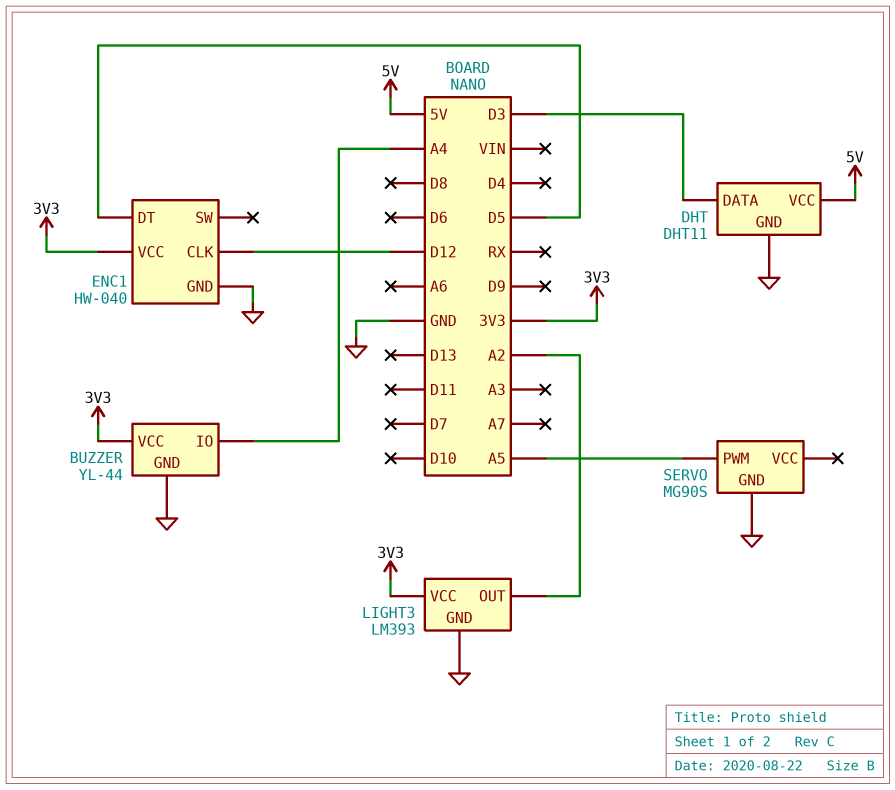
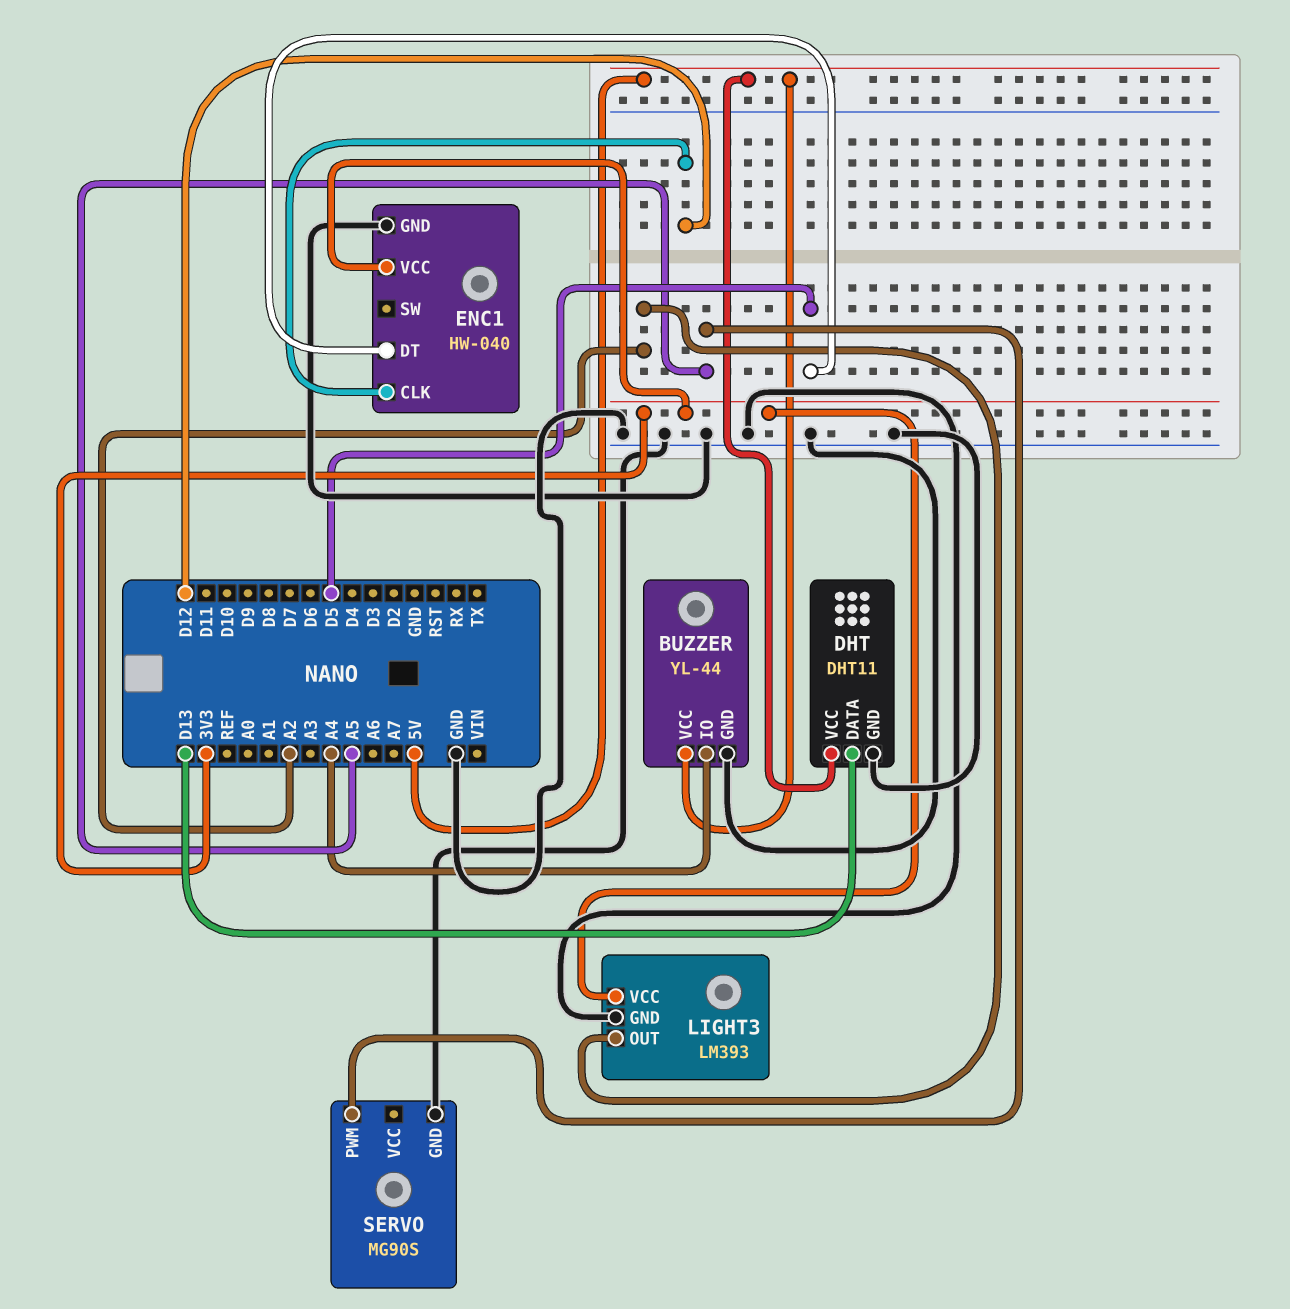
BUZZER pin VCC: 3V3 -> 5V
DHT pin DATA: D3 -> D13

